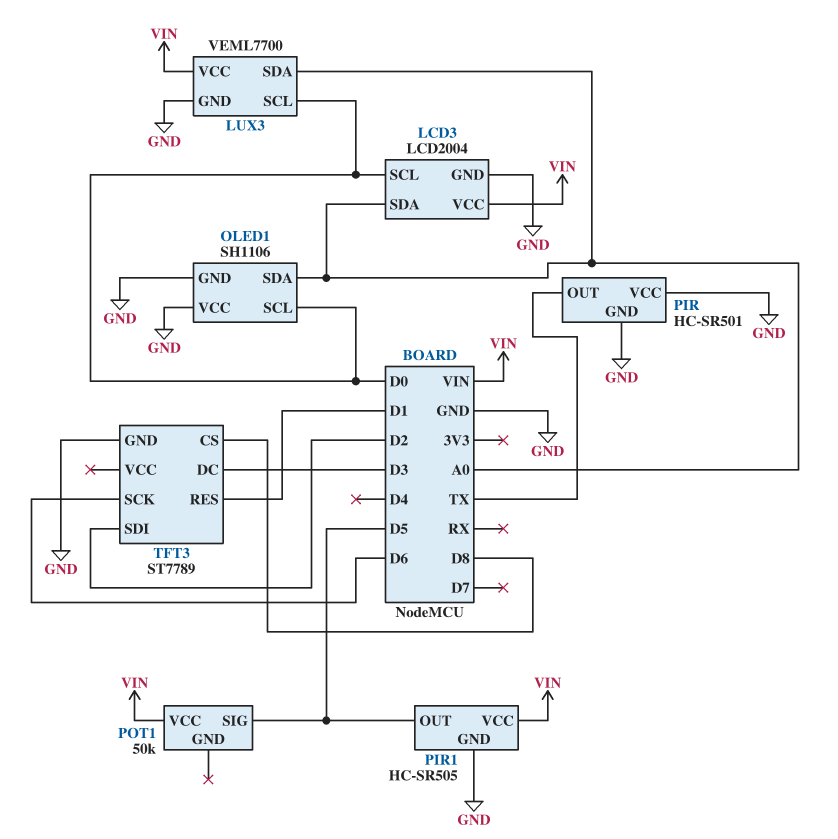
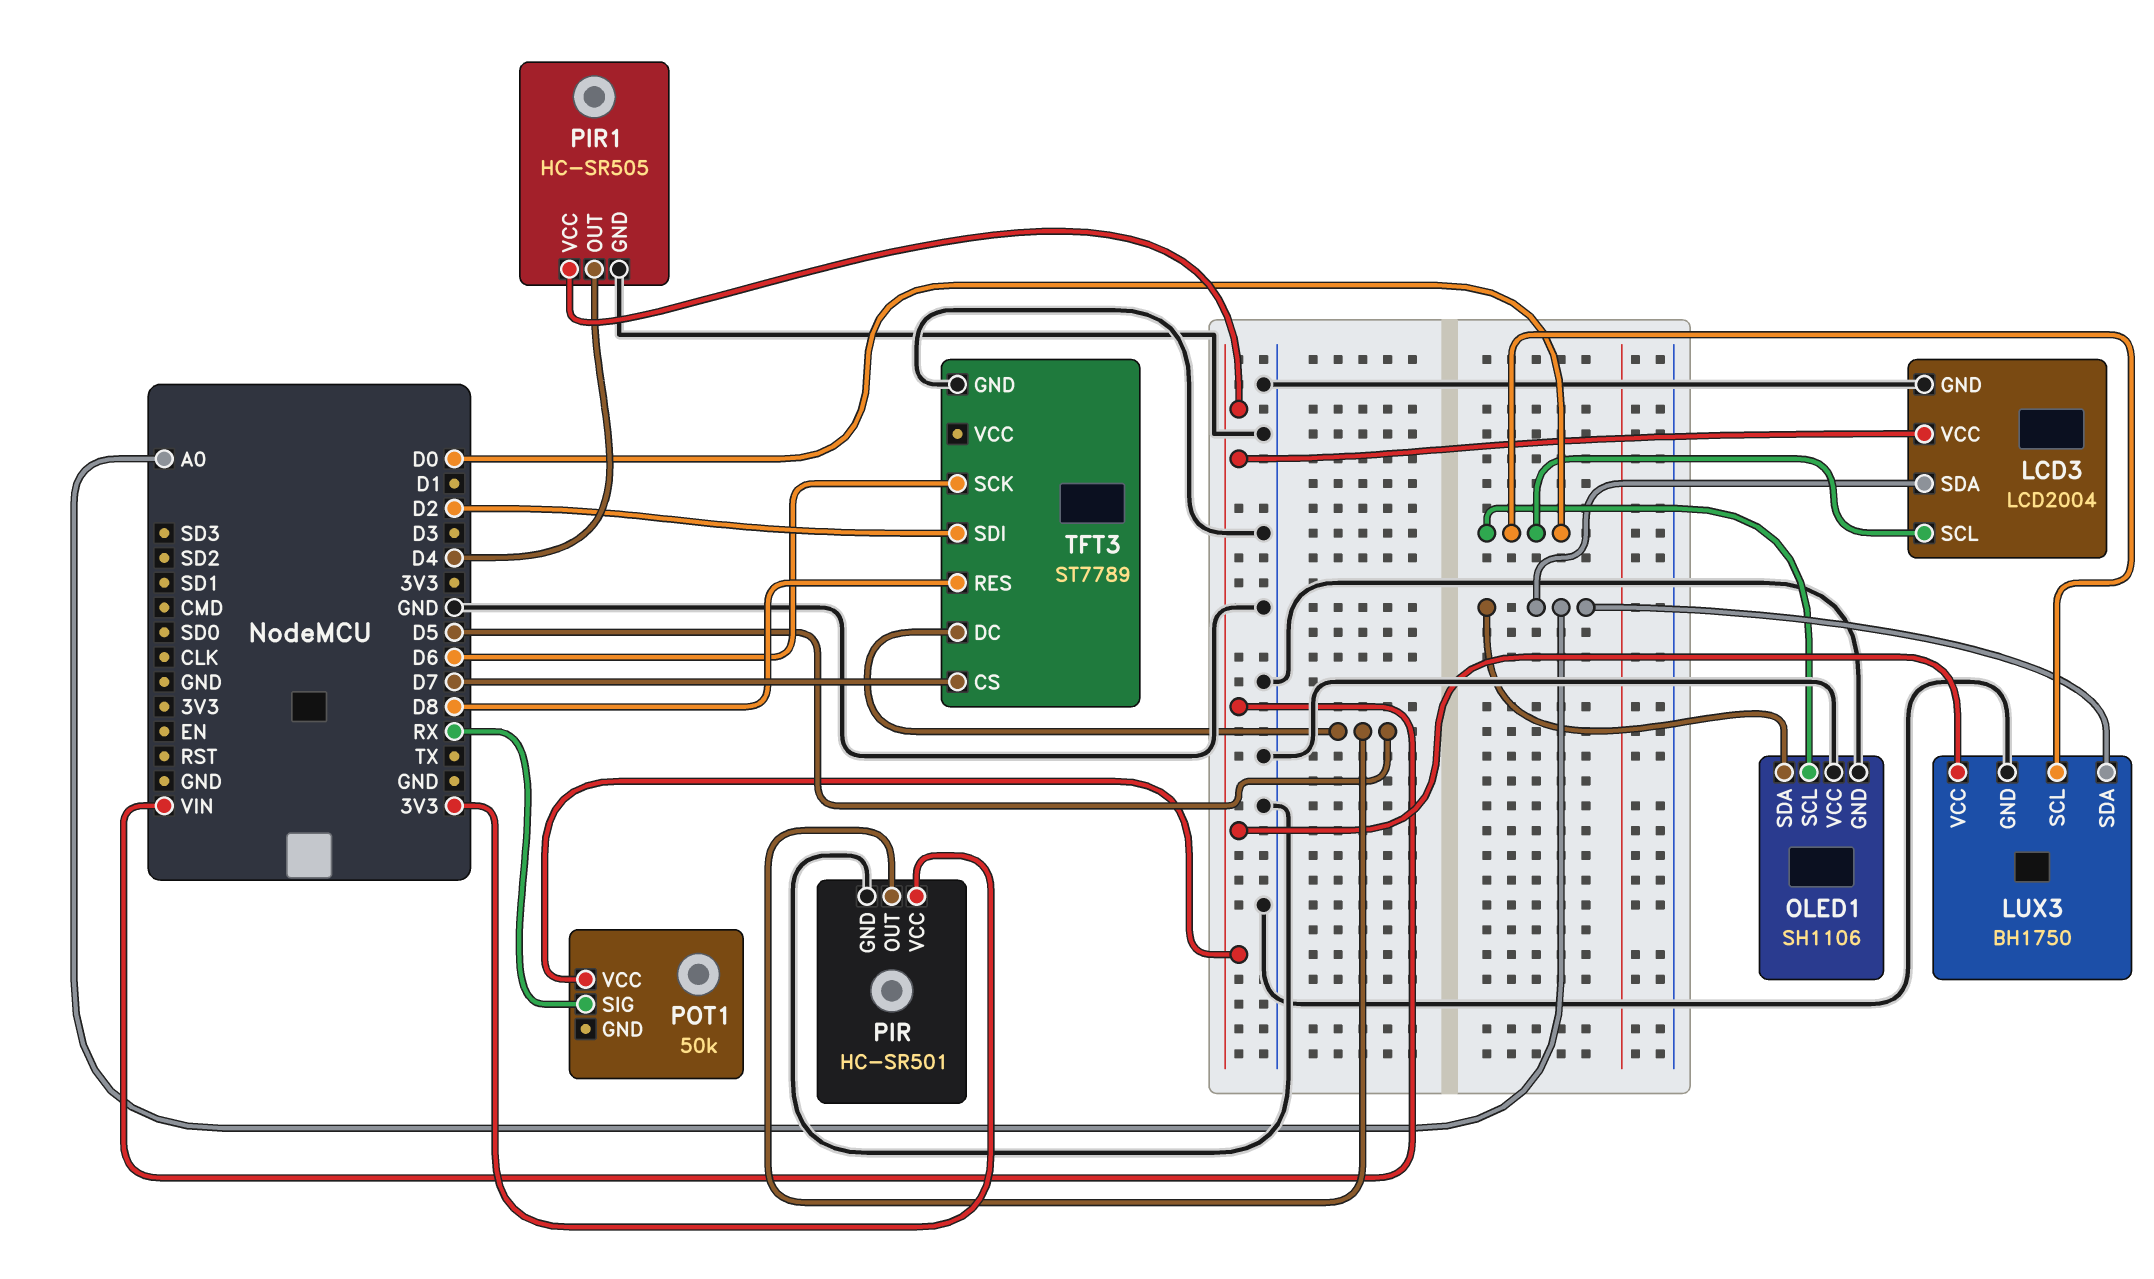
LUX3: VEML7700 -> BH1750
PIR pin OUT: TX -> D5
PIR pin VCC: GND -> 3V3
PIR1 pin OUT: D5 -> D4
POT1 pin SIG: D5 -> RX
TFT3 pin CS: D8 -> D7
TFT3 pin DC: D3 -> D5
TFT3 pin RES: D1 -> D8

